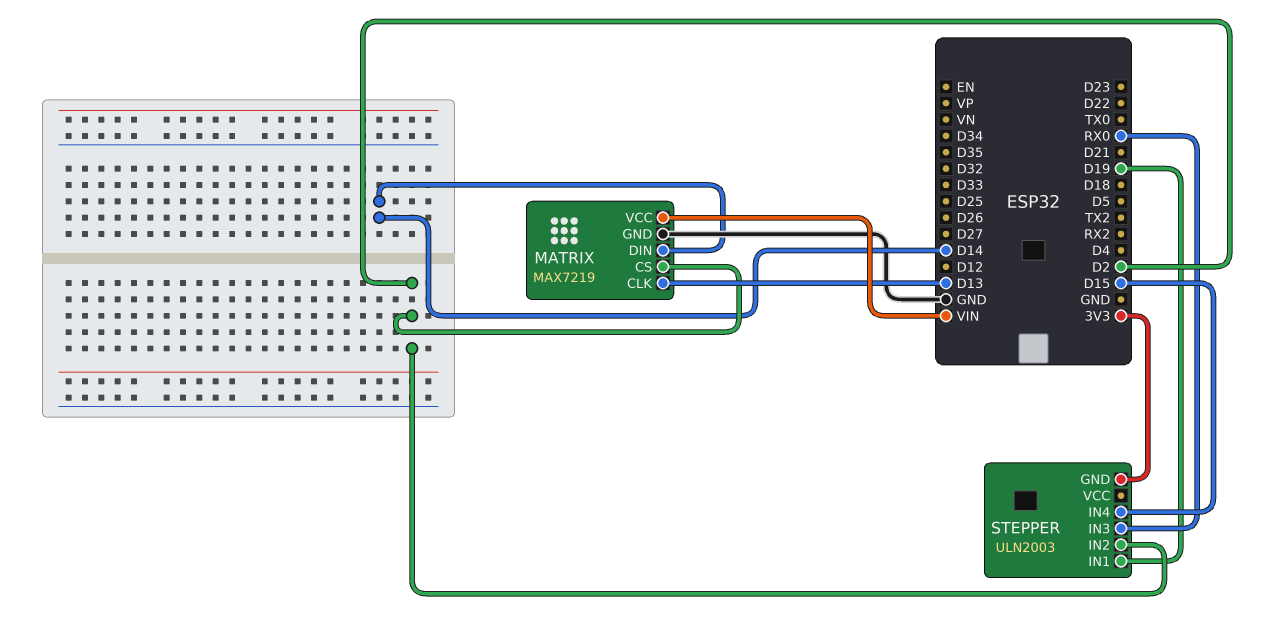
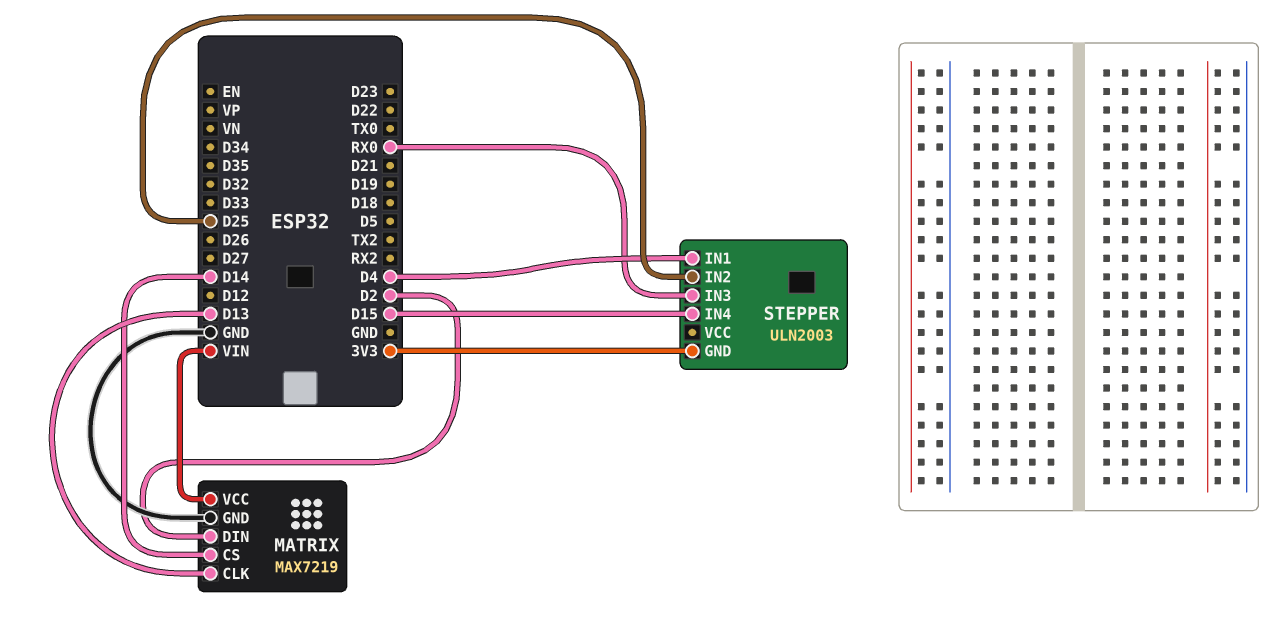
MATRIX pin CS: D2 -> D14
MATRIX pin DIN: D14 -> D2
STEPPER pin IN1: D19 -> D4
STEPPER pin IN2: D2 -> D25

